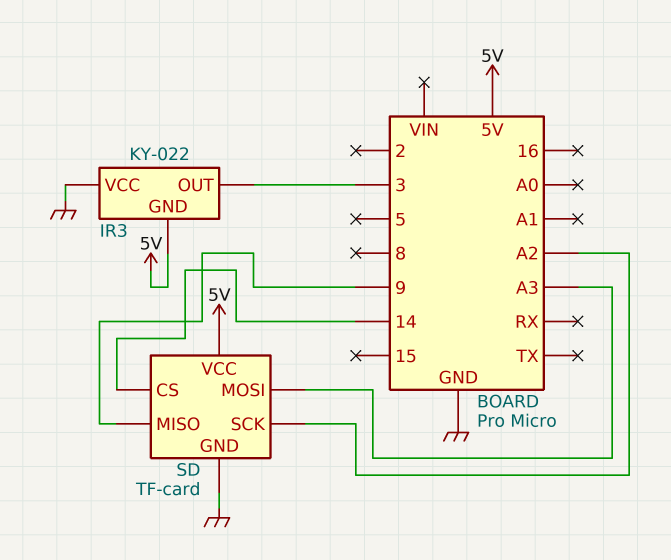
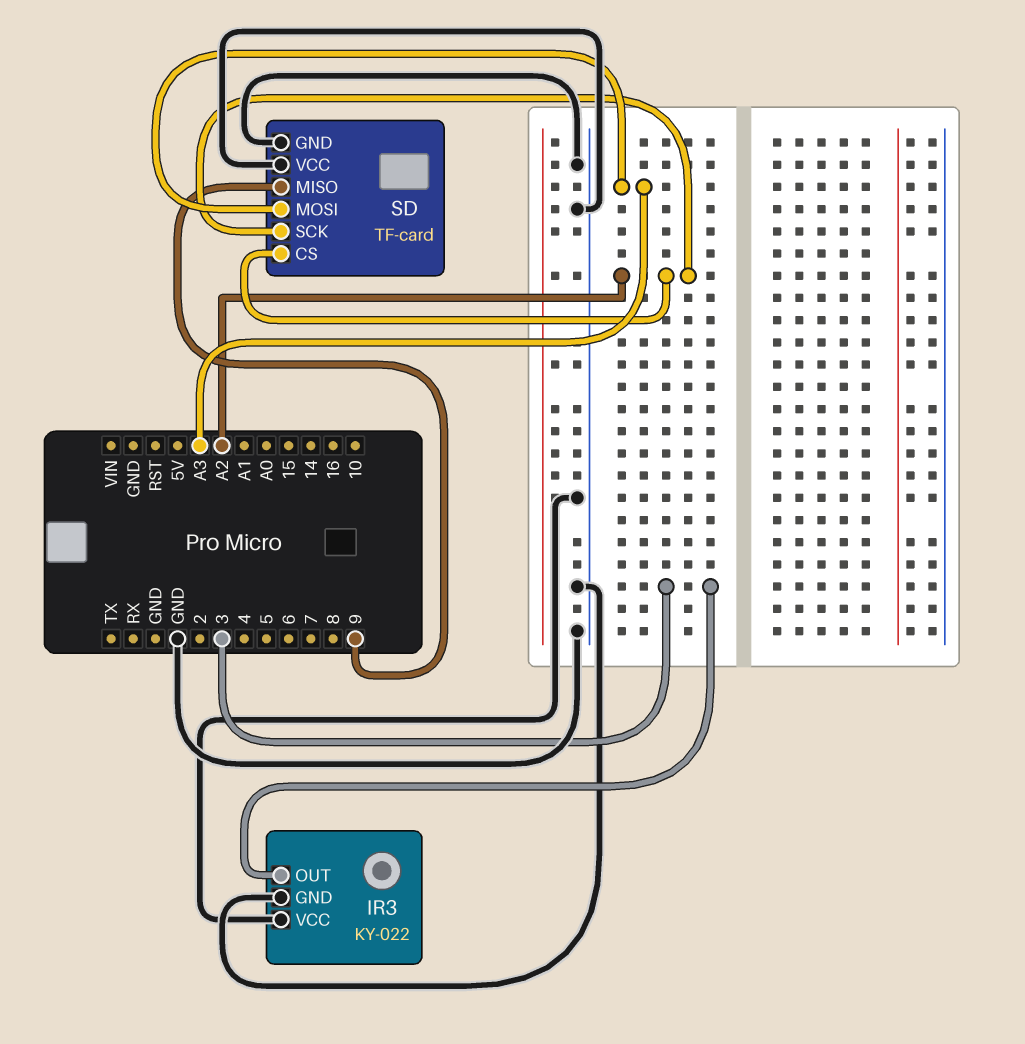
IR3 pin GND: 5V -> GND
SD pin CS: 14 -> A2
SD pin VCC: 5V -> GND

